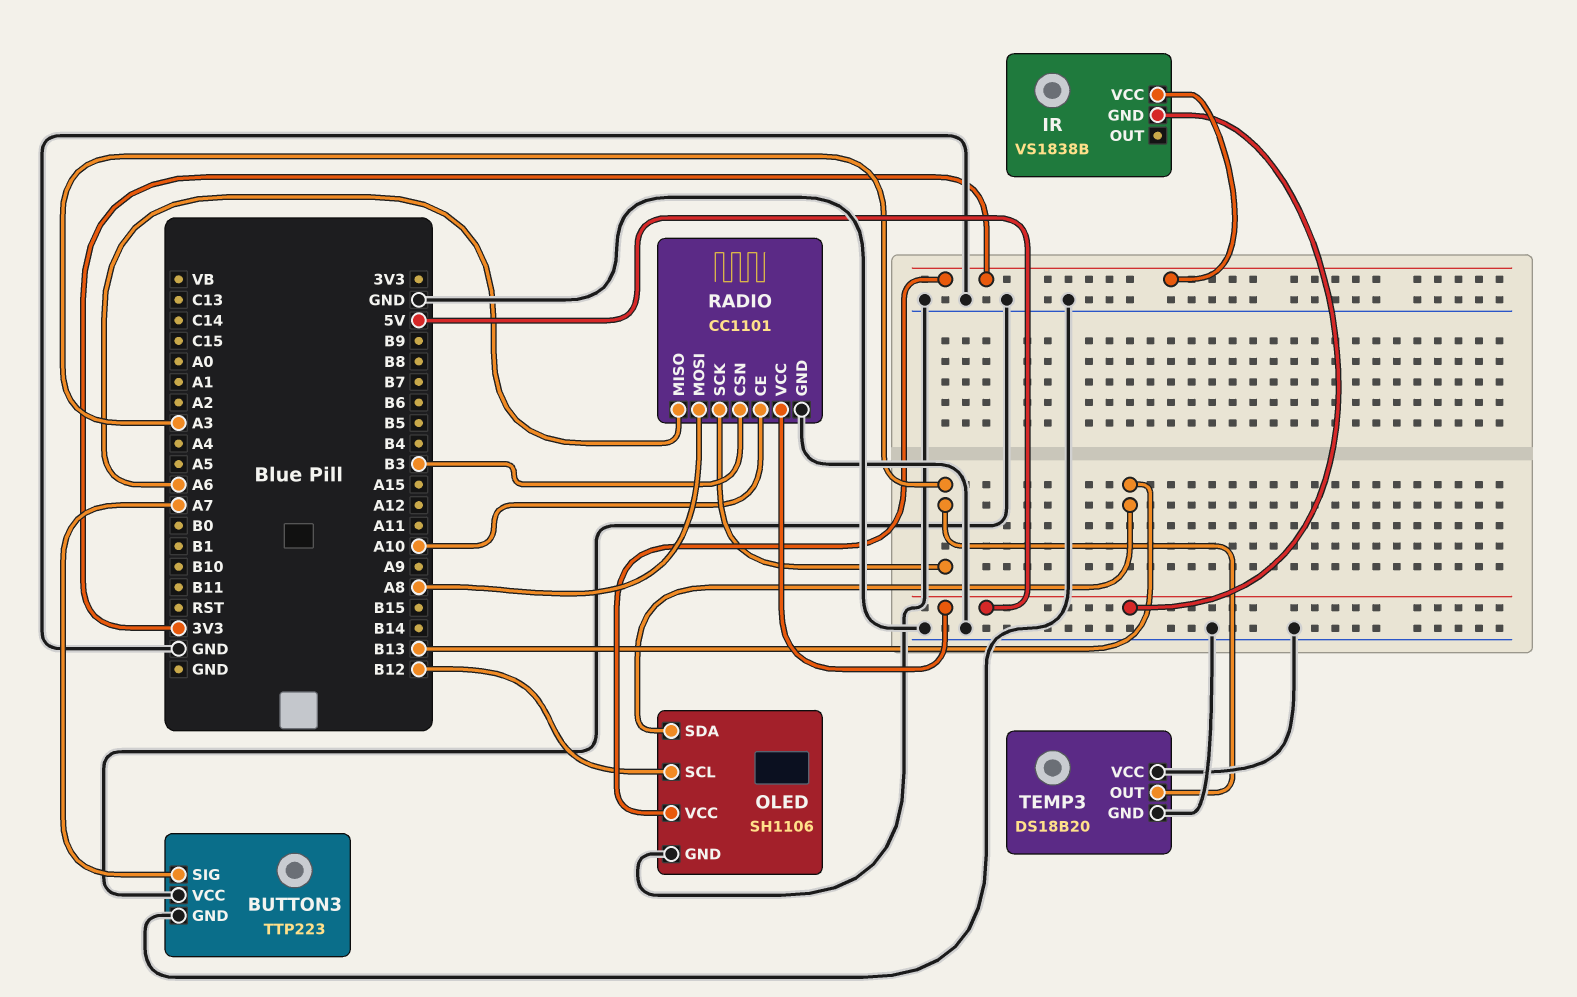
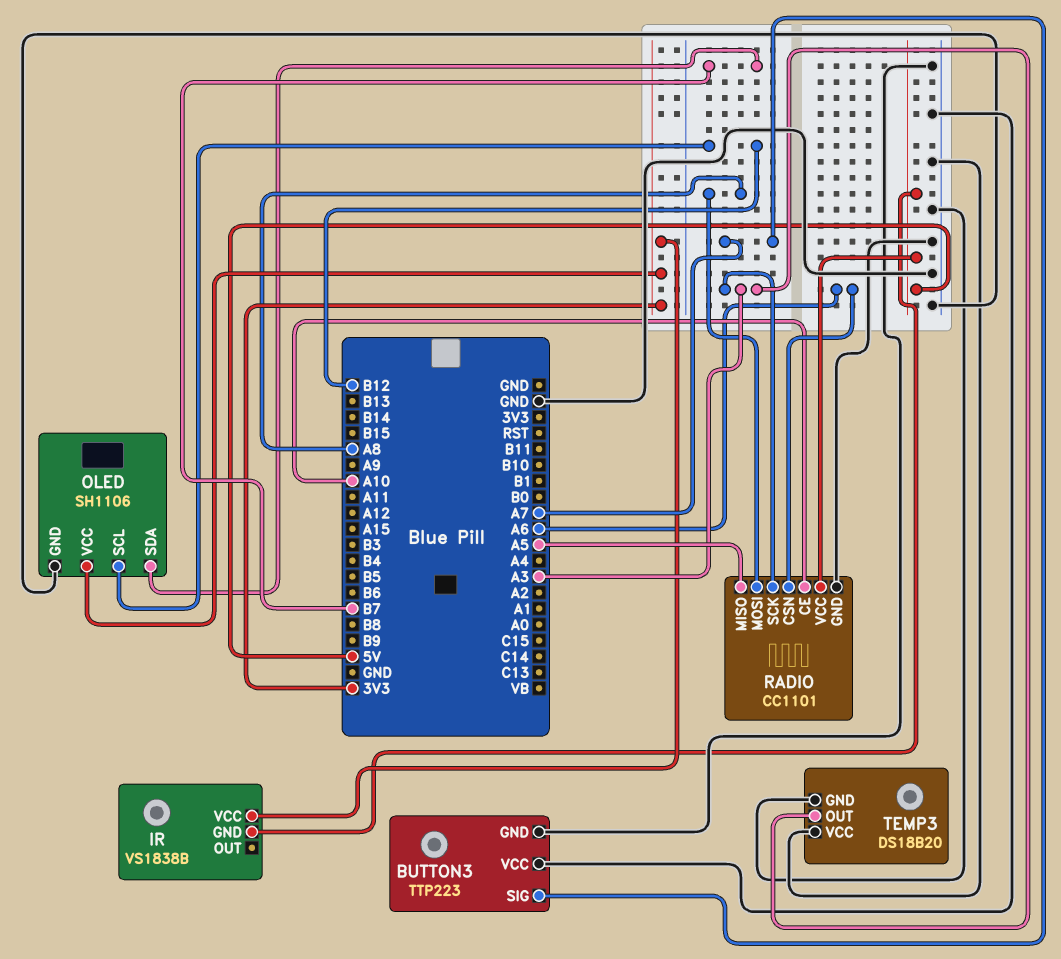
OLED pin SDA: B13 -> B7
RADIO pin CSN: B3 -> A6
RADIO pin MISO: A6 -> A5

